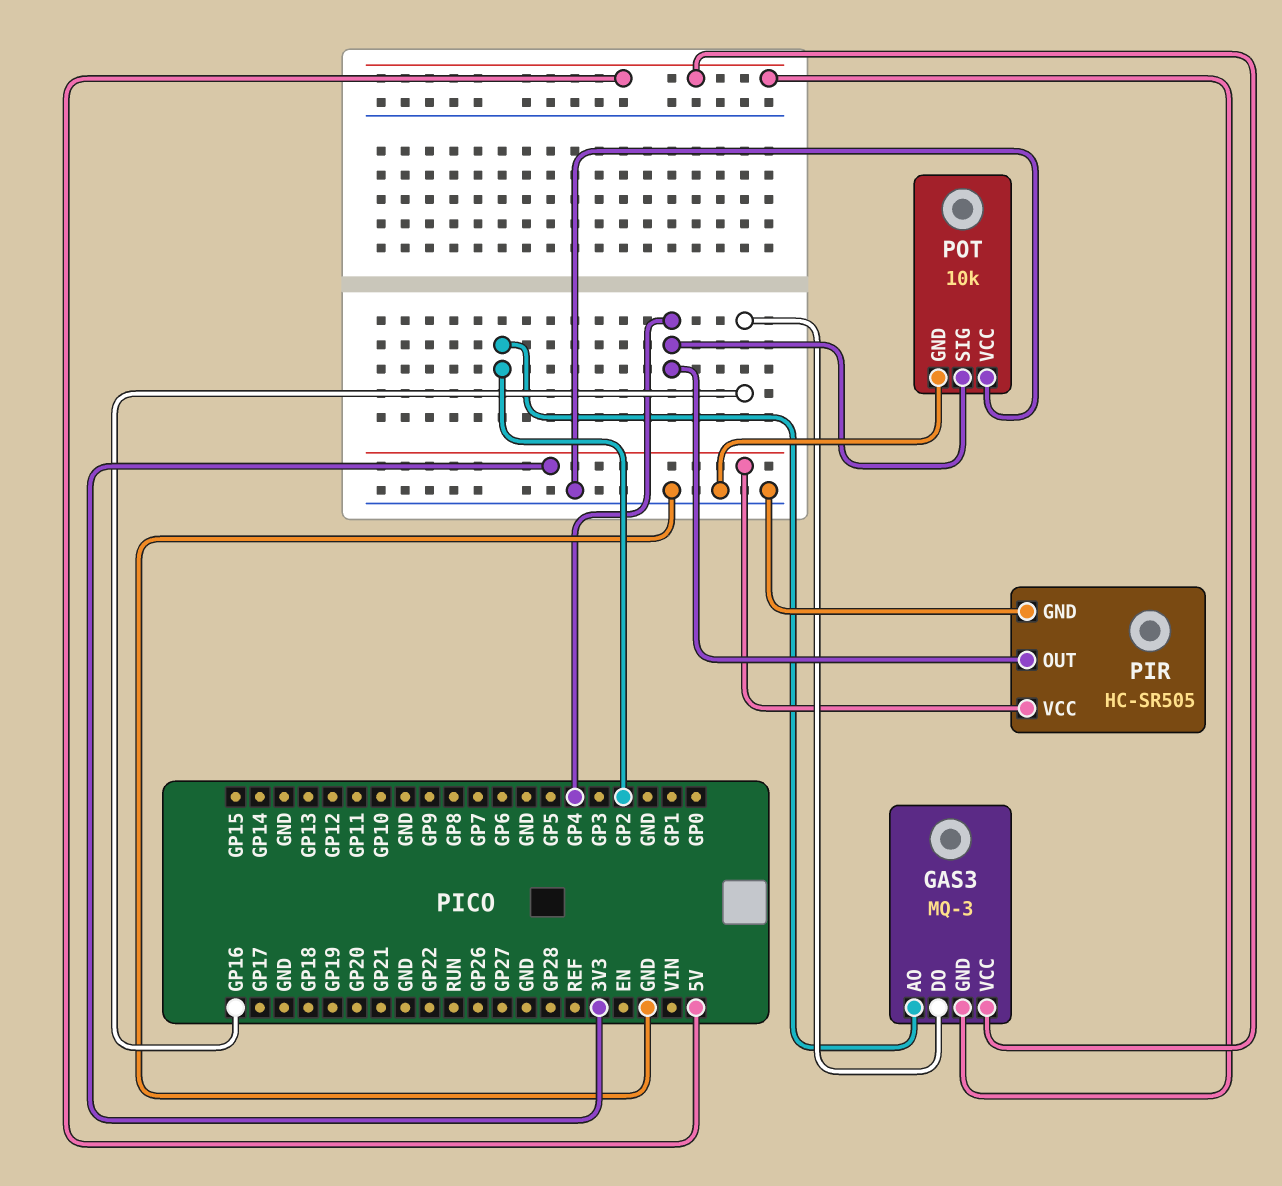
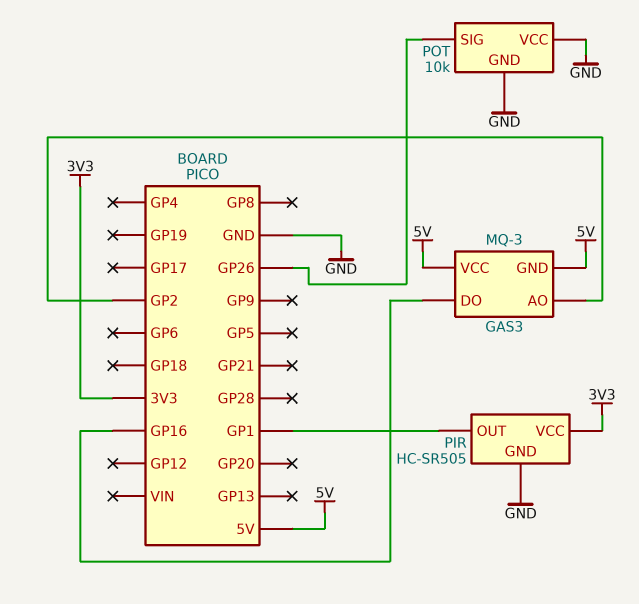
PIR pin OUT: GP4 -> GP1
POT pin SIG: GP4 -> GP26

